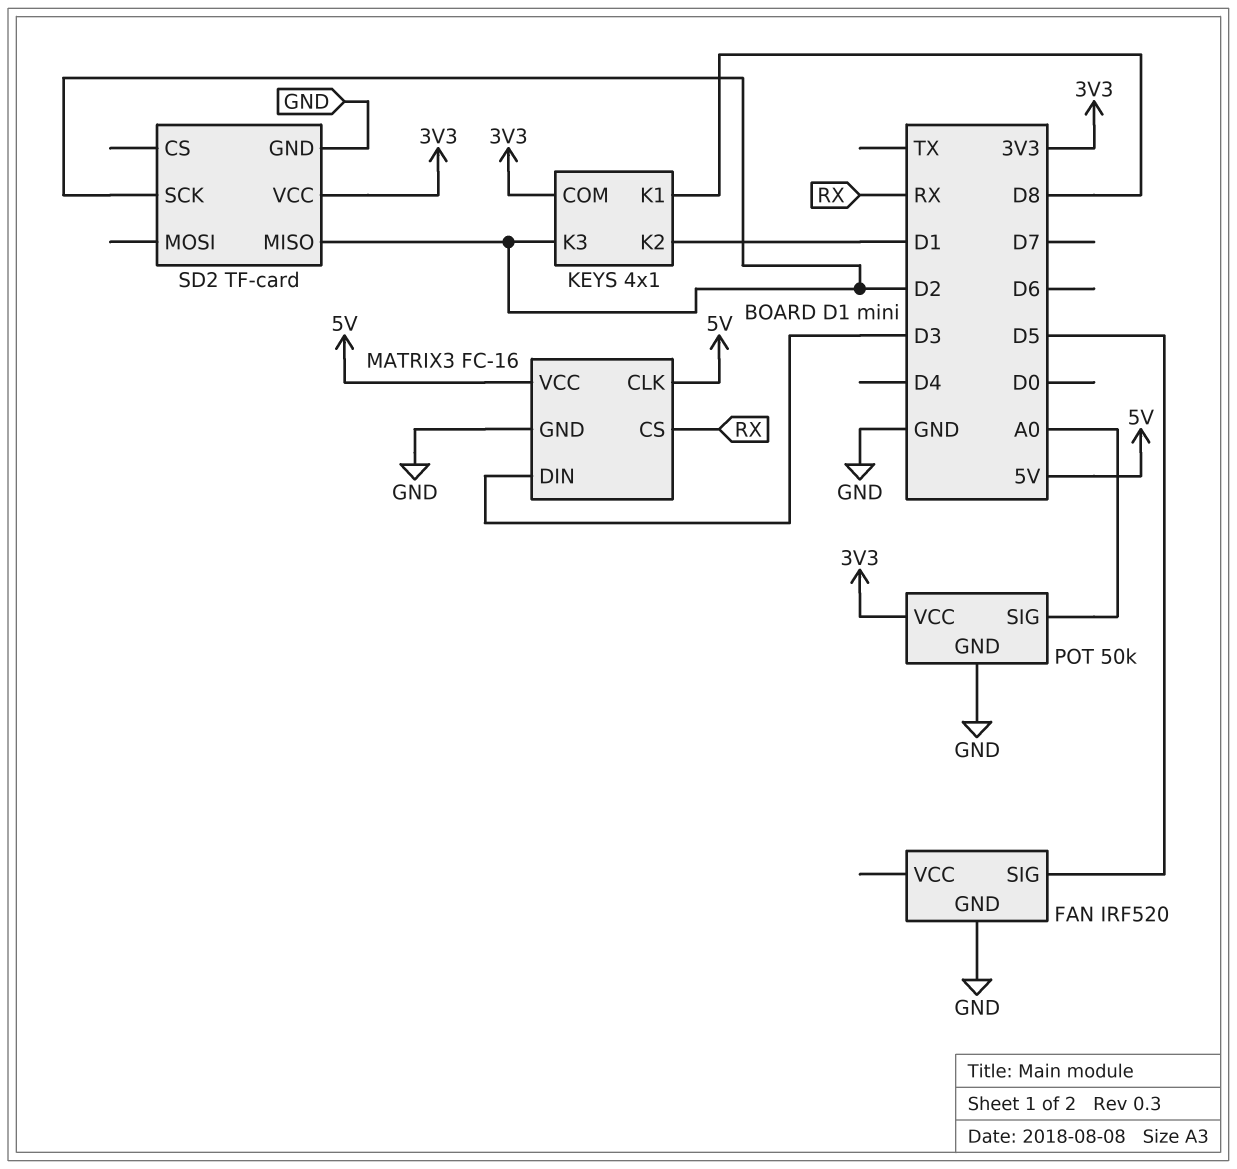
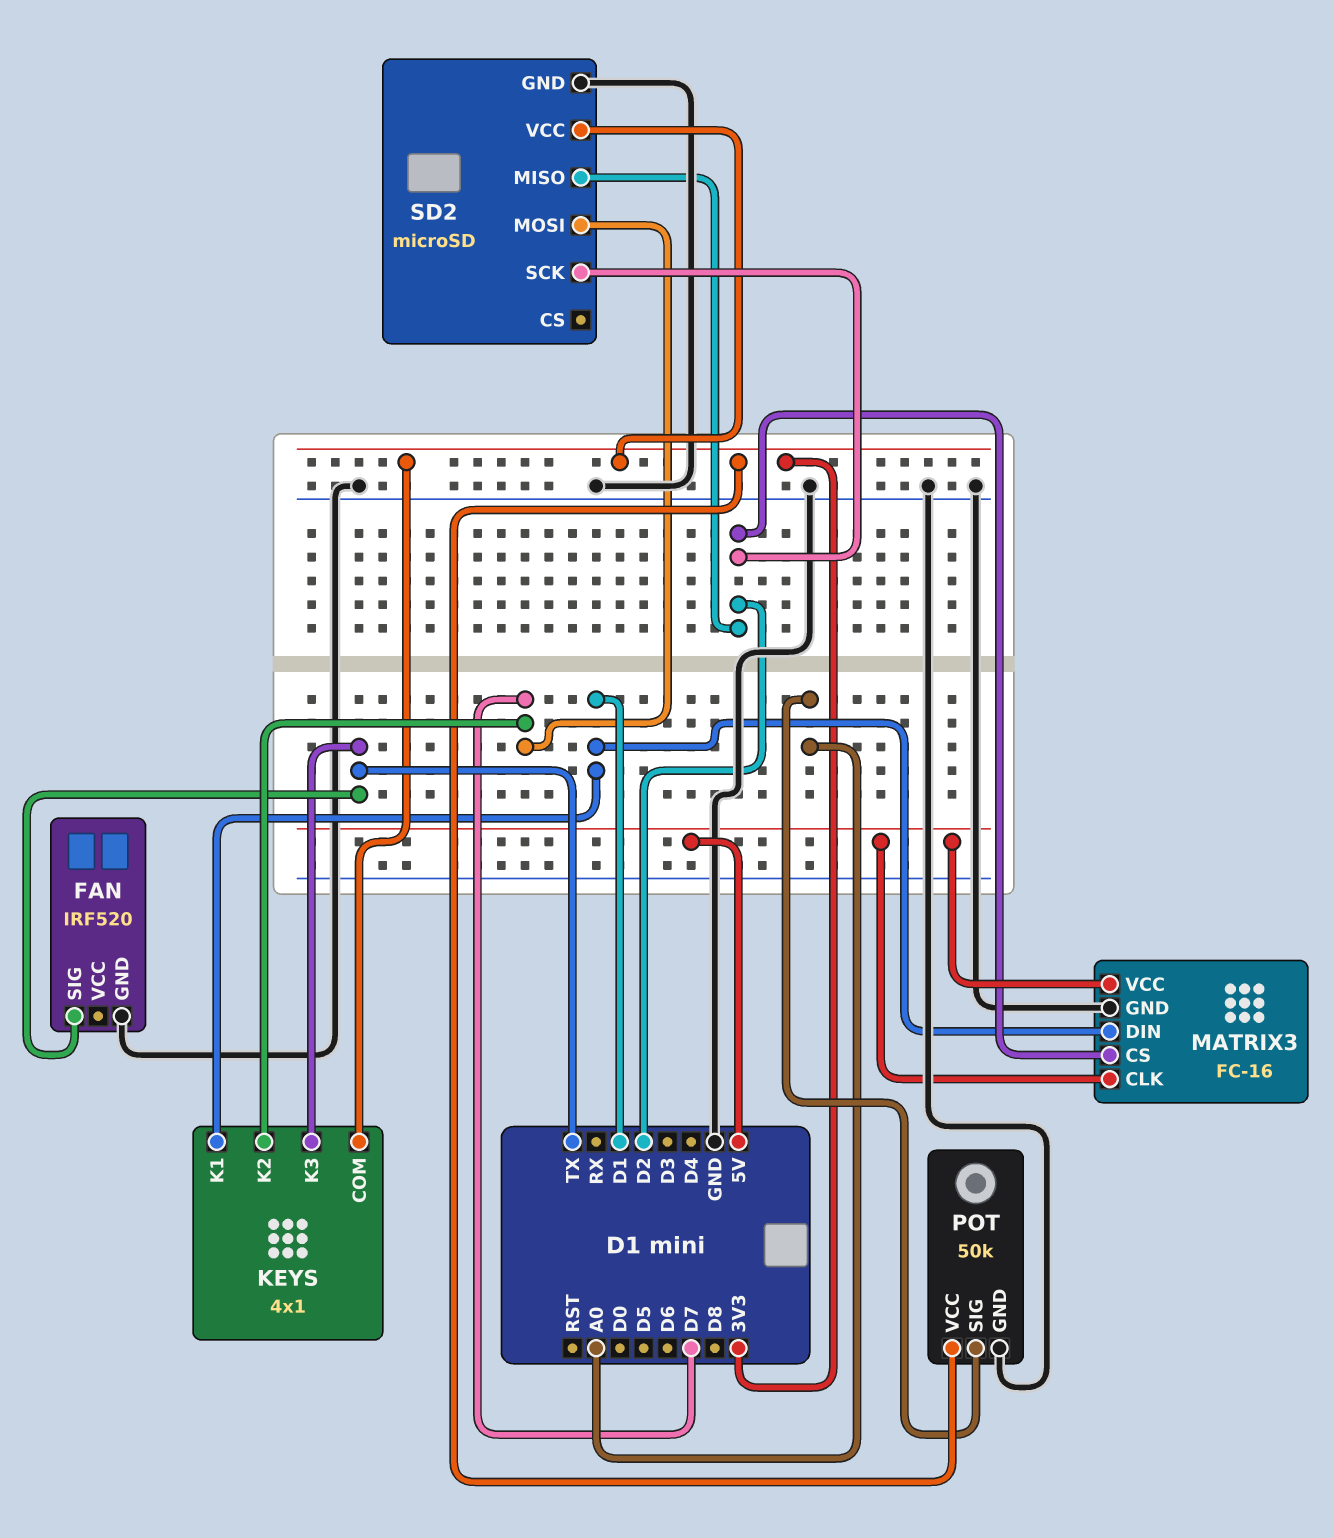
FAN pin SIG: D5 -> TX
KEYS pin K1: D8 -> D1
KEYS pin K2: D1 -> D7
KEYS pin K3: D2 -> TX
MATRIX3 pin CS: RX -> D2
MATRIX3 pin DIN: D3 -> D1
SD2: TF-card -> microSD
SD2 pin MOSI: none -> D7

